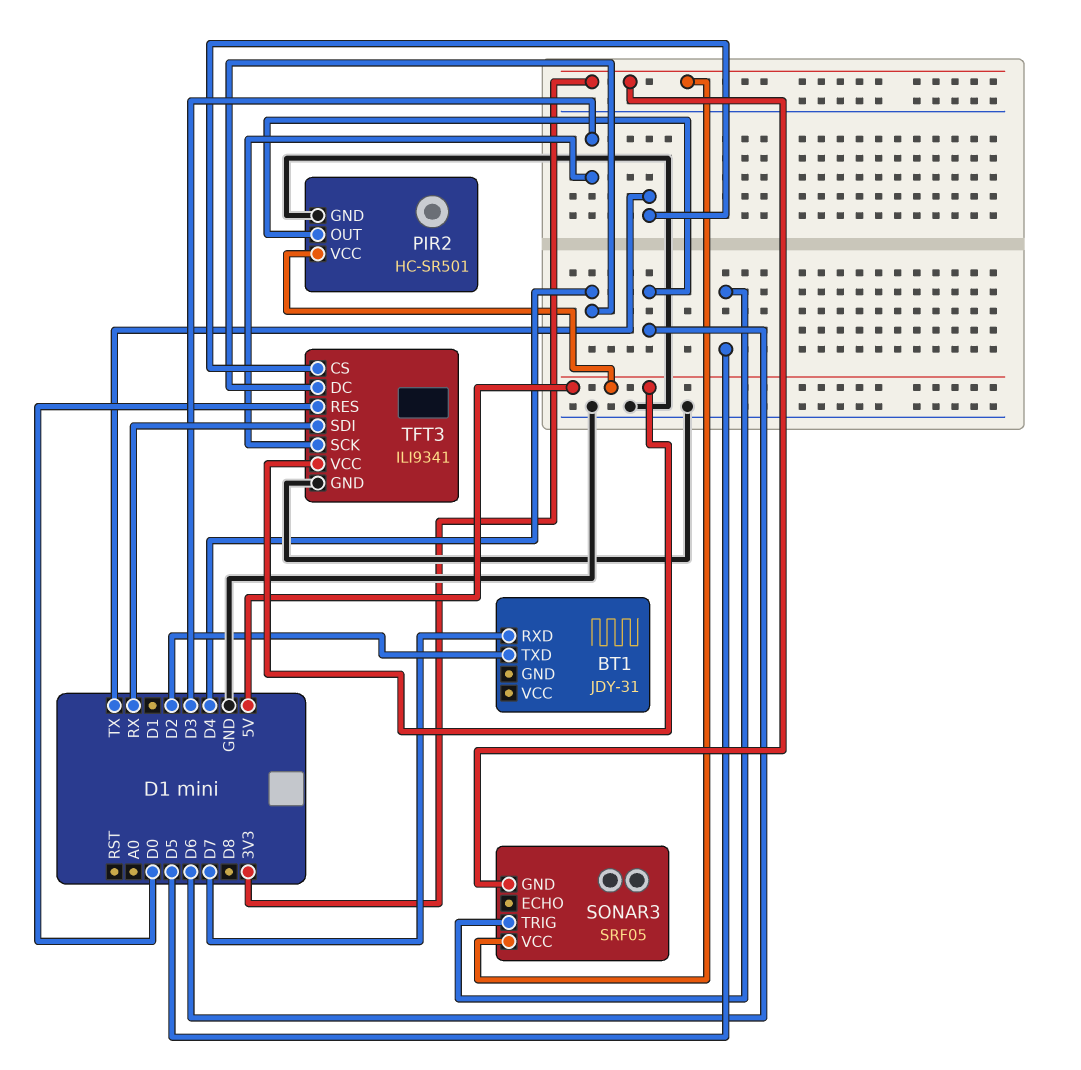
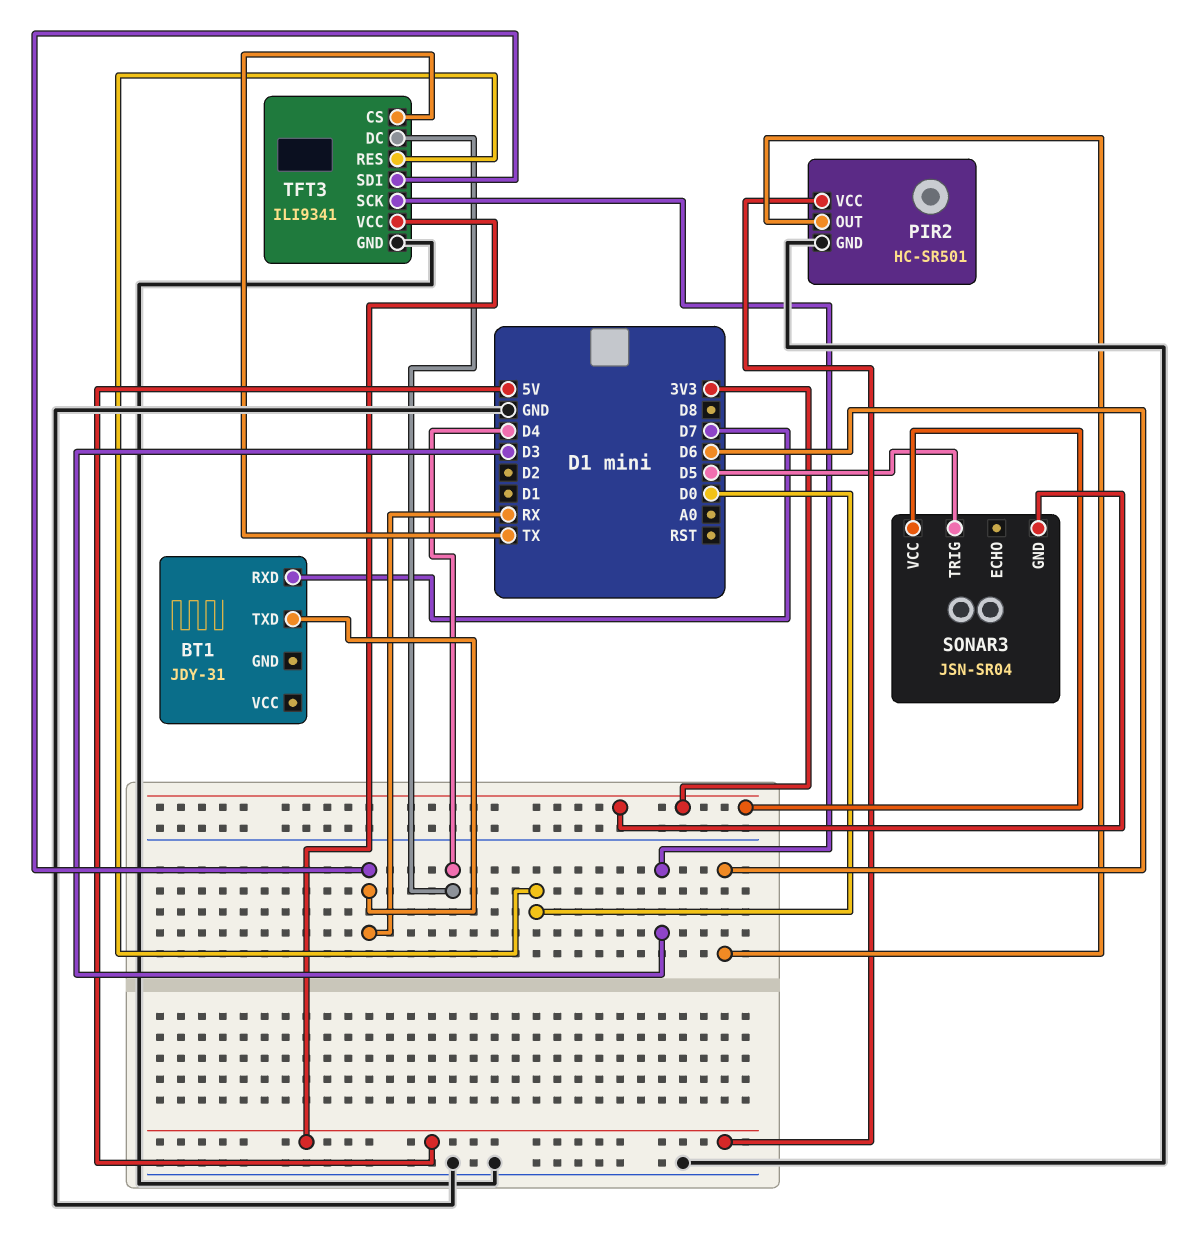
BT1 pin TXD: D2 -> RX
SONAR3: SRF05 -> JSN-SR04

